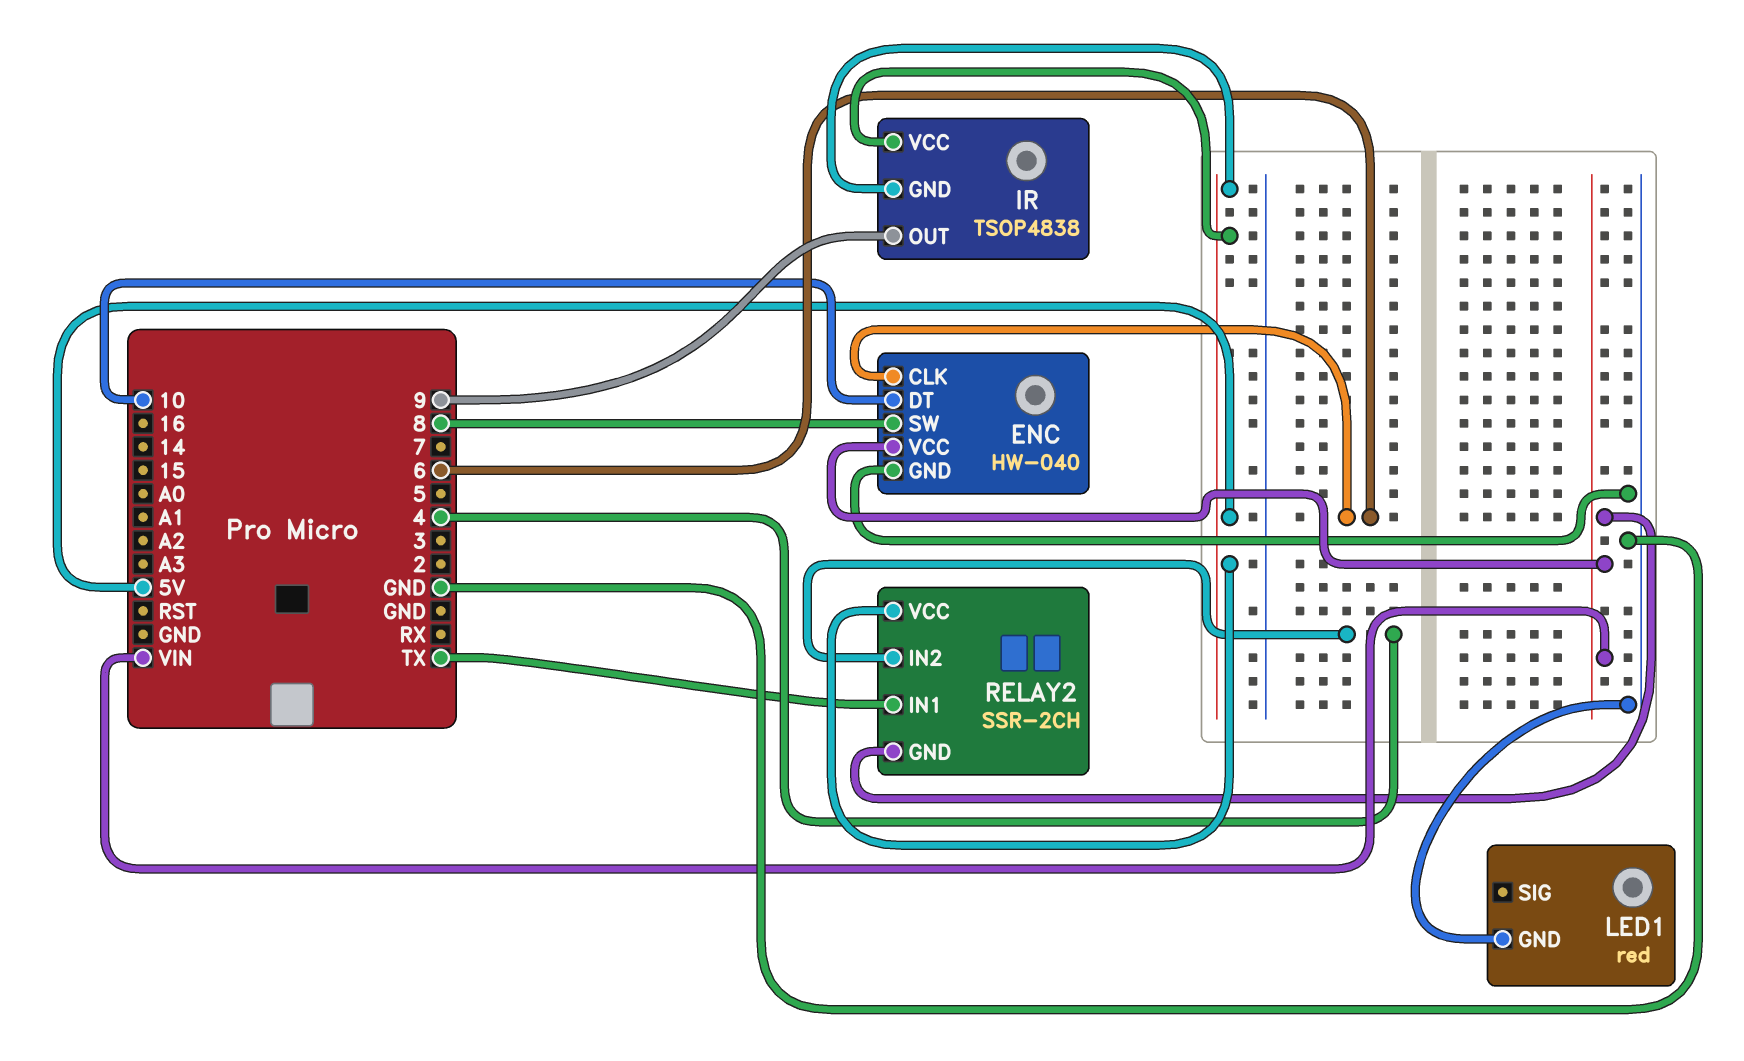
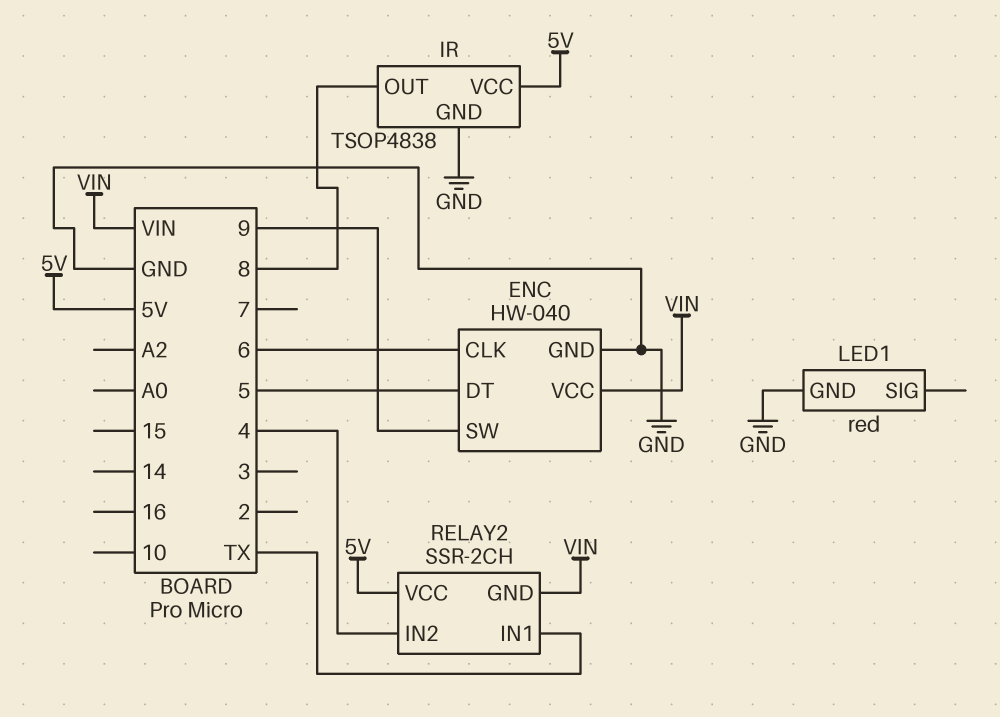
ENC pin DT: 10 -> 5
ENC pin SW: 8 -> 9
IR pin GND: 5V -> GND
IR pin OUT: 9 -> 8

